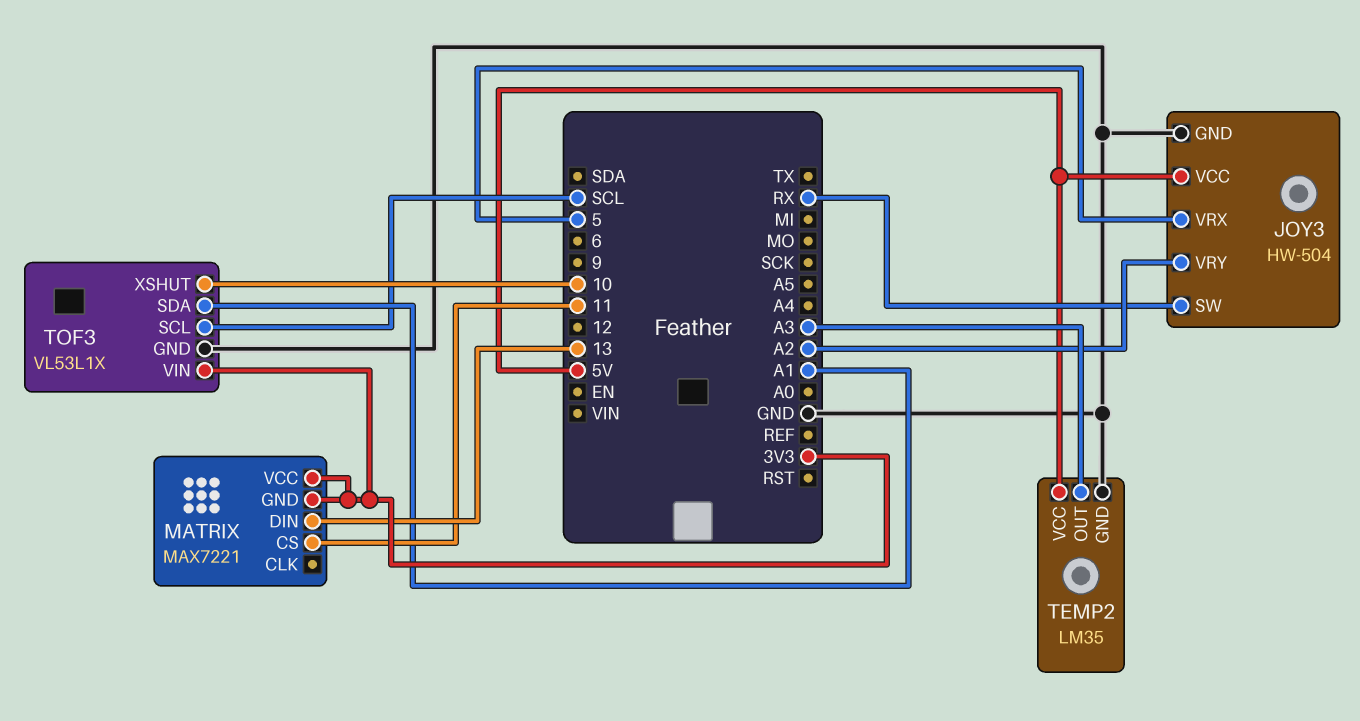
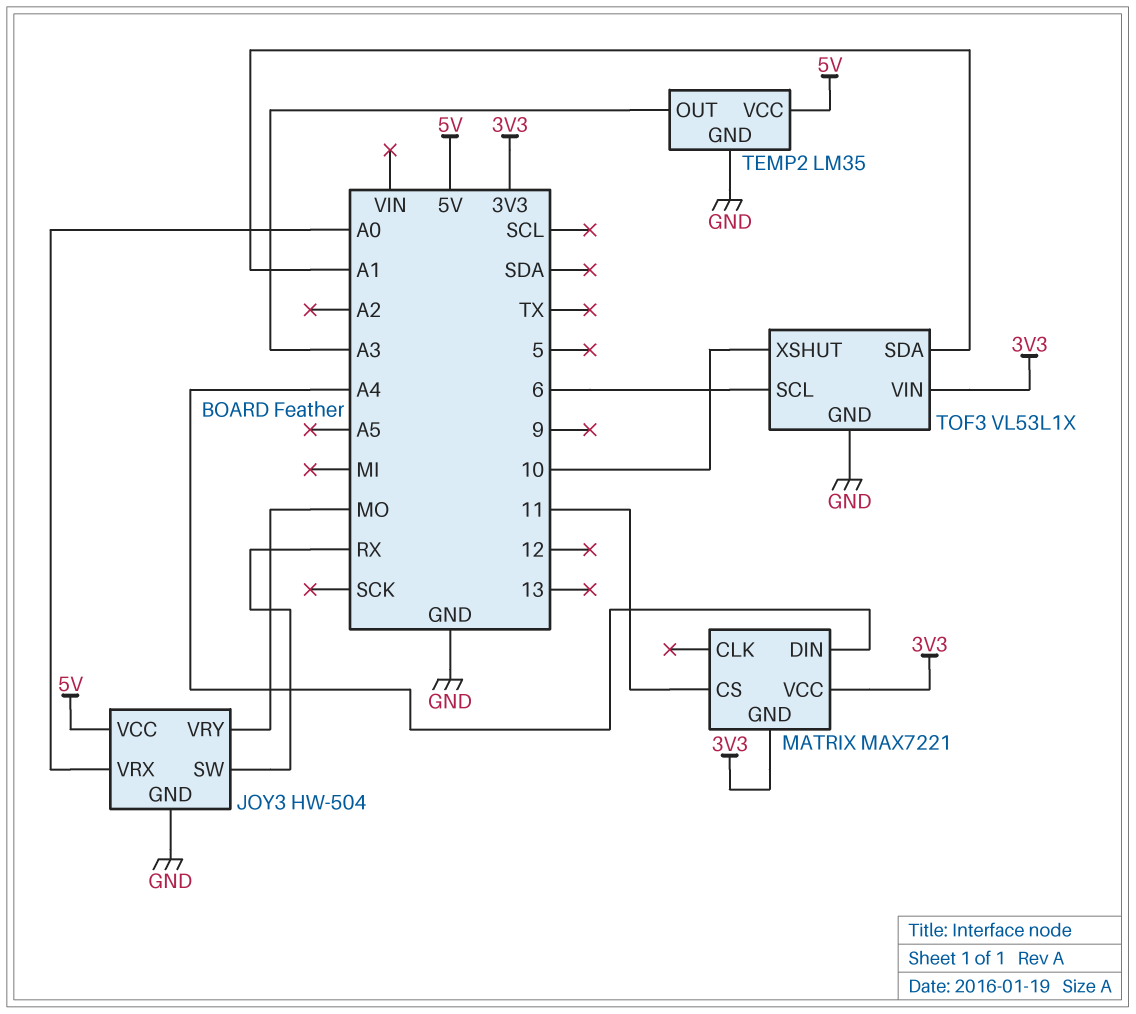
JOY3 pin VRX: 5 -> A0
JOY3 pin VRY: A2 -> MO
MATRIX pin DIN: 13 -> A4
TOF3 pin SCL: SCL -> 6

